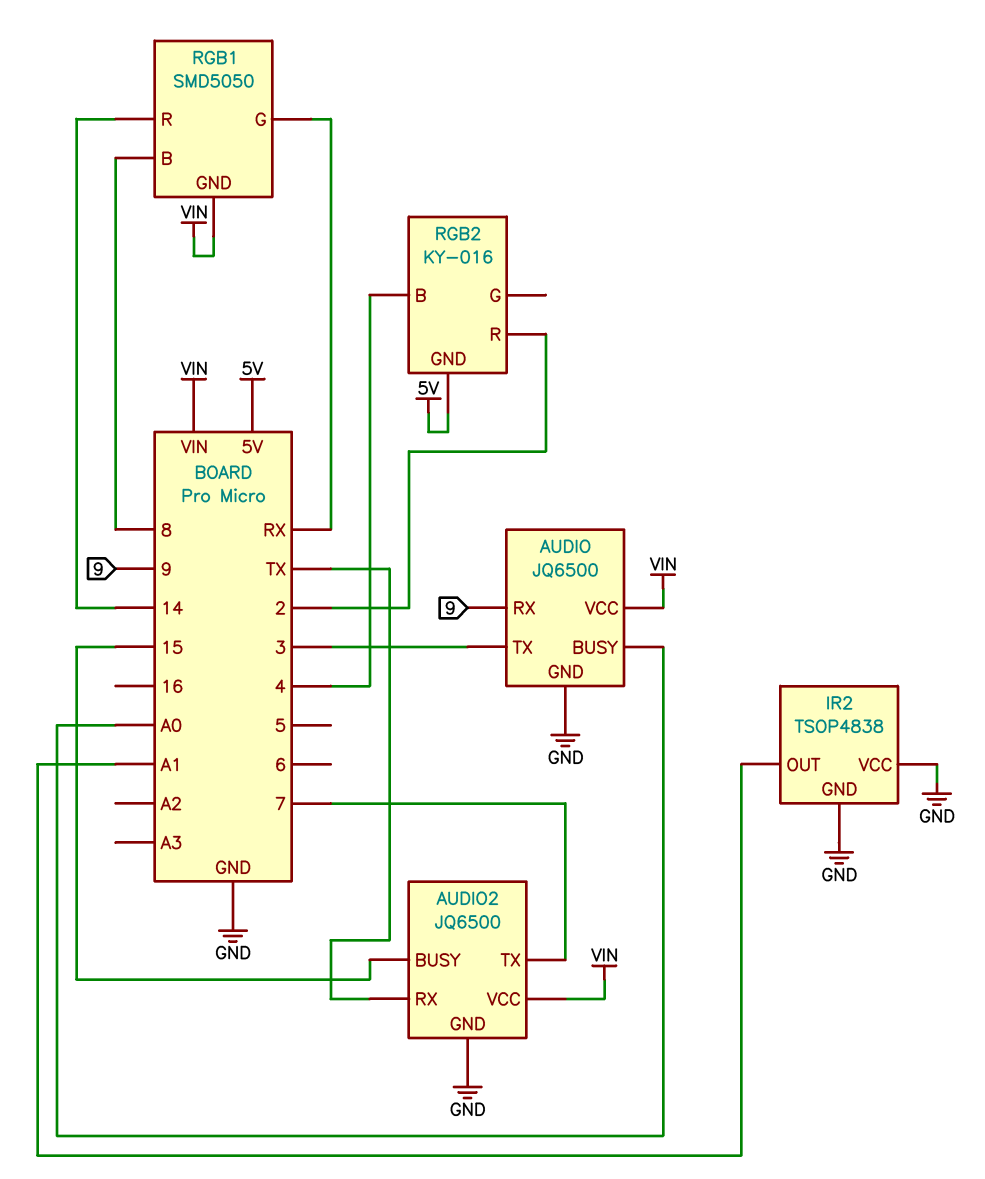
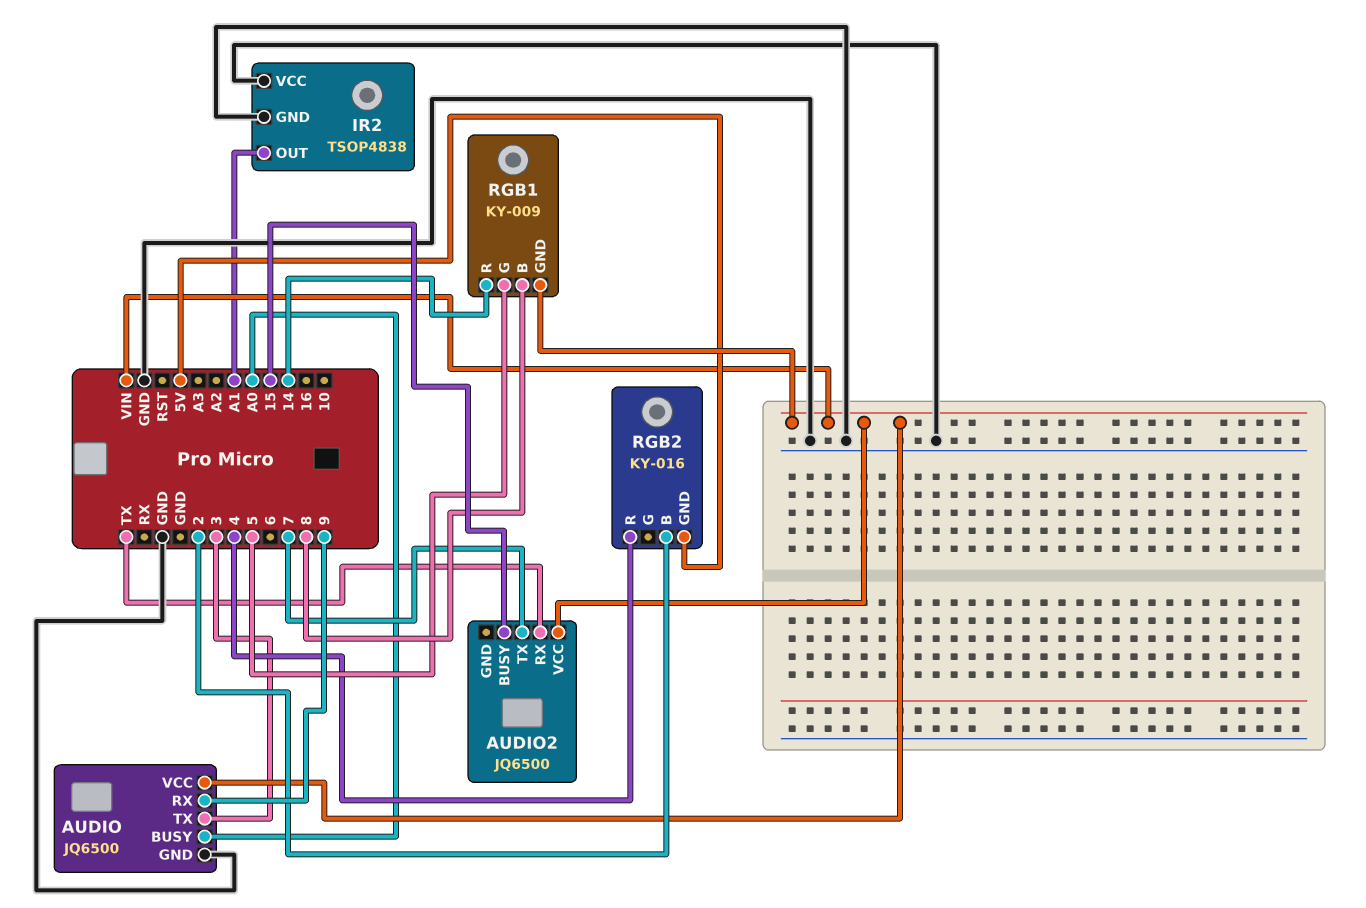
AUDIO2 pin GND: GND -> none
RGB1: SMD5050 -> KY-009
RGB1 pin G: RX -> 5
RGB2 pin B: 4 -> 2
RGB2 pin R: 2 -> 4

